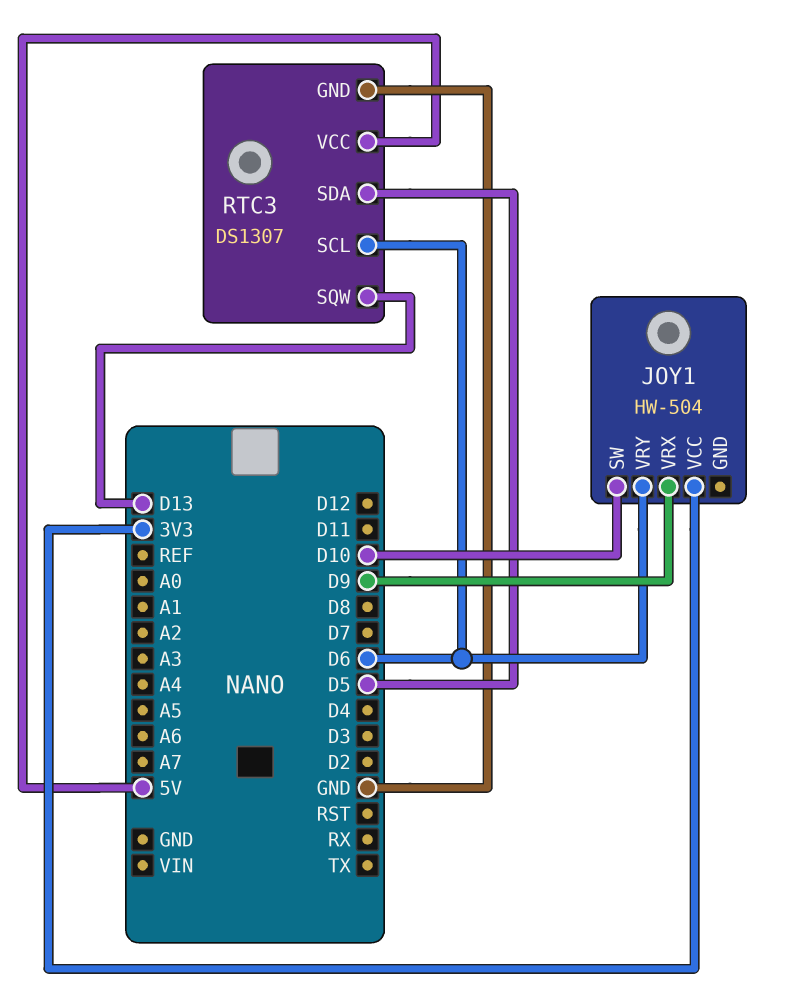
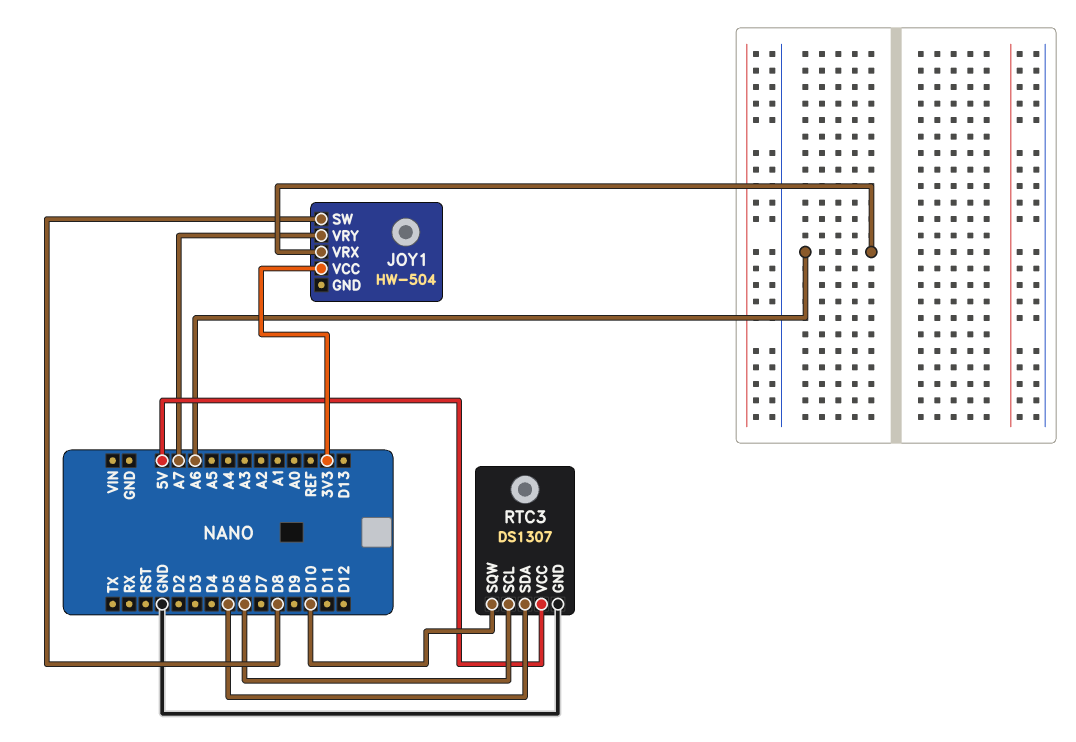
JOY1 pin SW: D10 -> D8
JOY1 pin VRX: D9 -> A6
JOY1 pin VRY: D6 -> A7
RTC3 pin SQW: D13 -> D10

